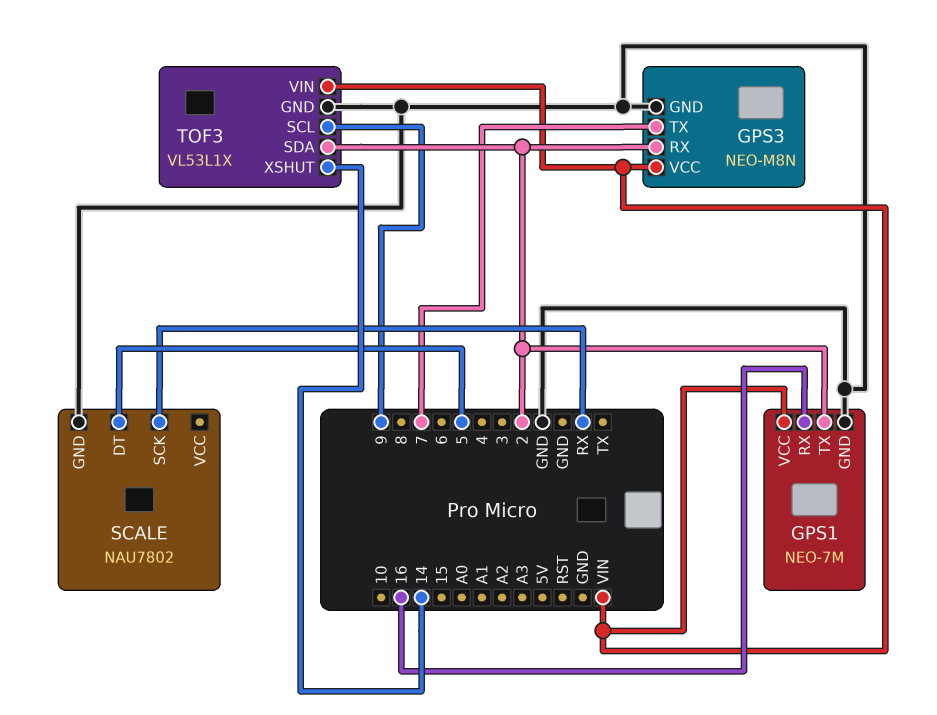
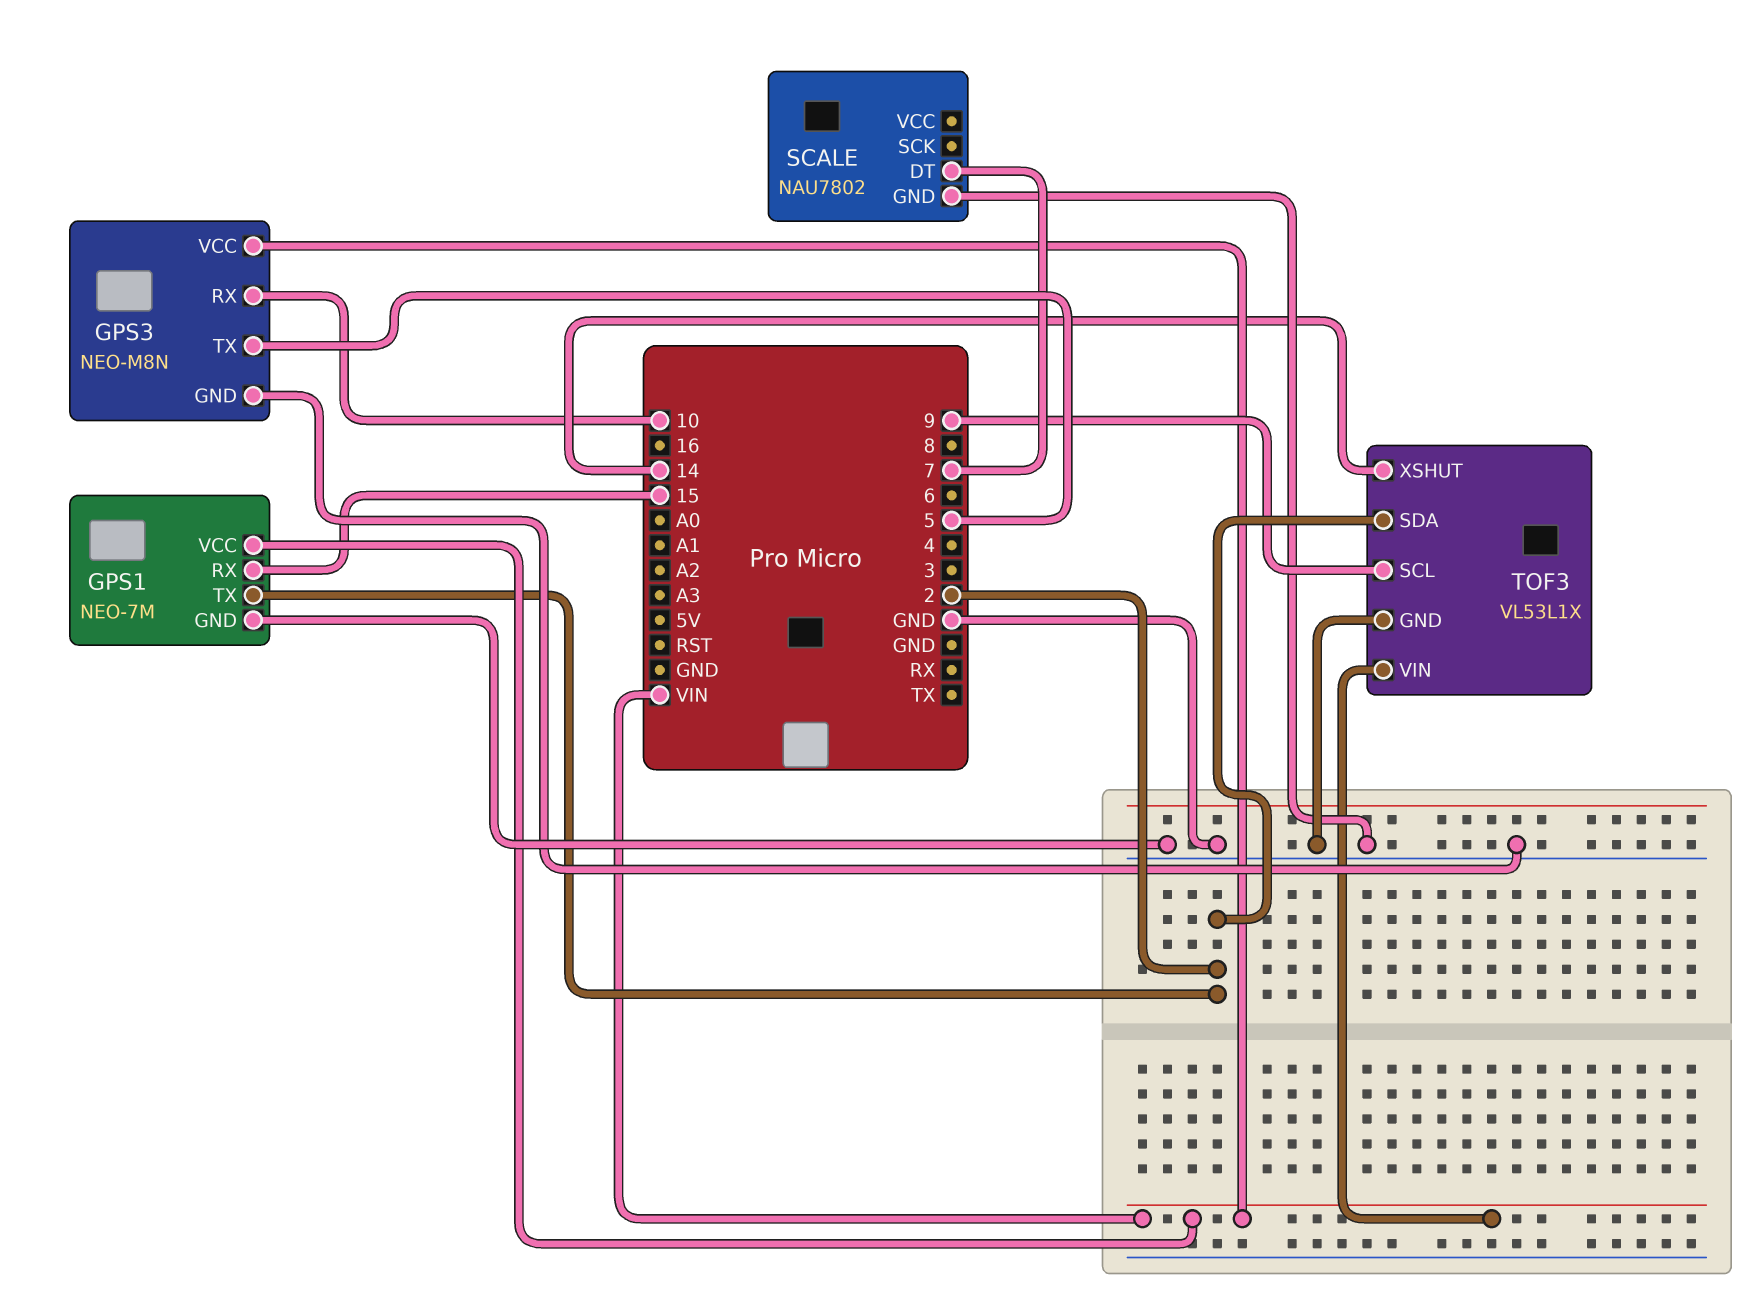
GPS1 pin RX: 16 -> 15
GPS3 pin RX: 2 -> 10
GPS3 pin TX: 7 -> 5
SCALE pin DT: 5 -> 7
SCALE pin SCK: RX -> none

